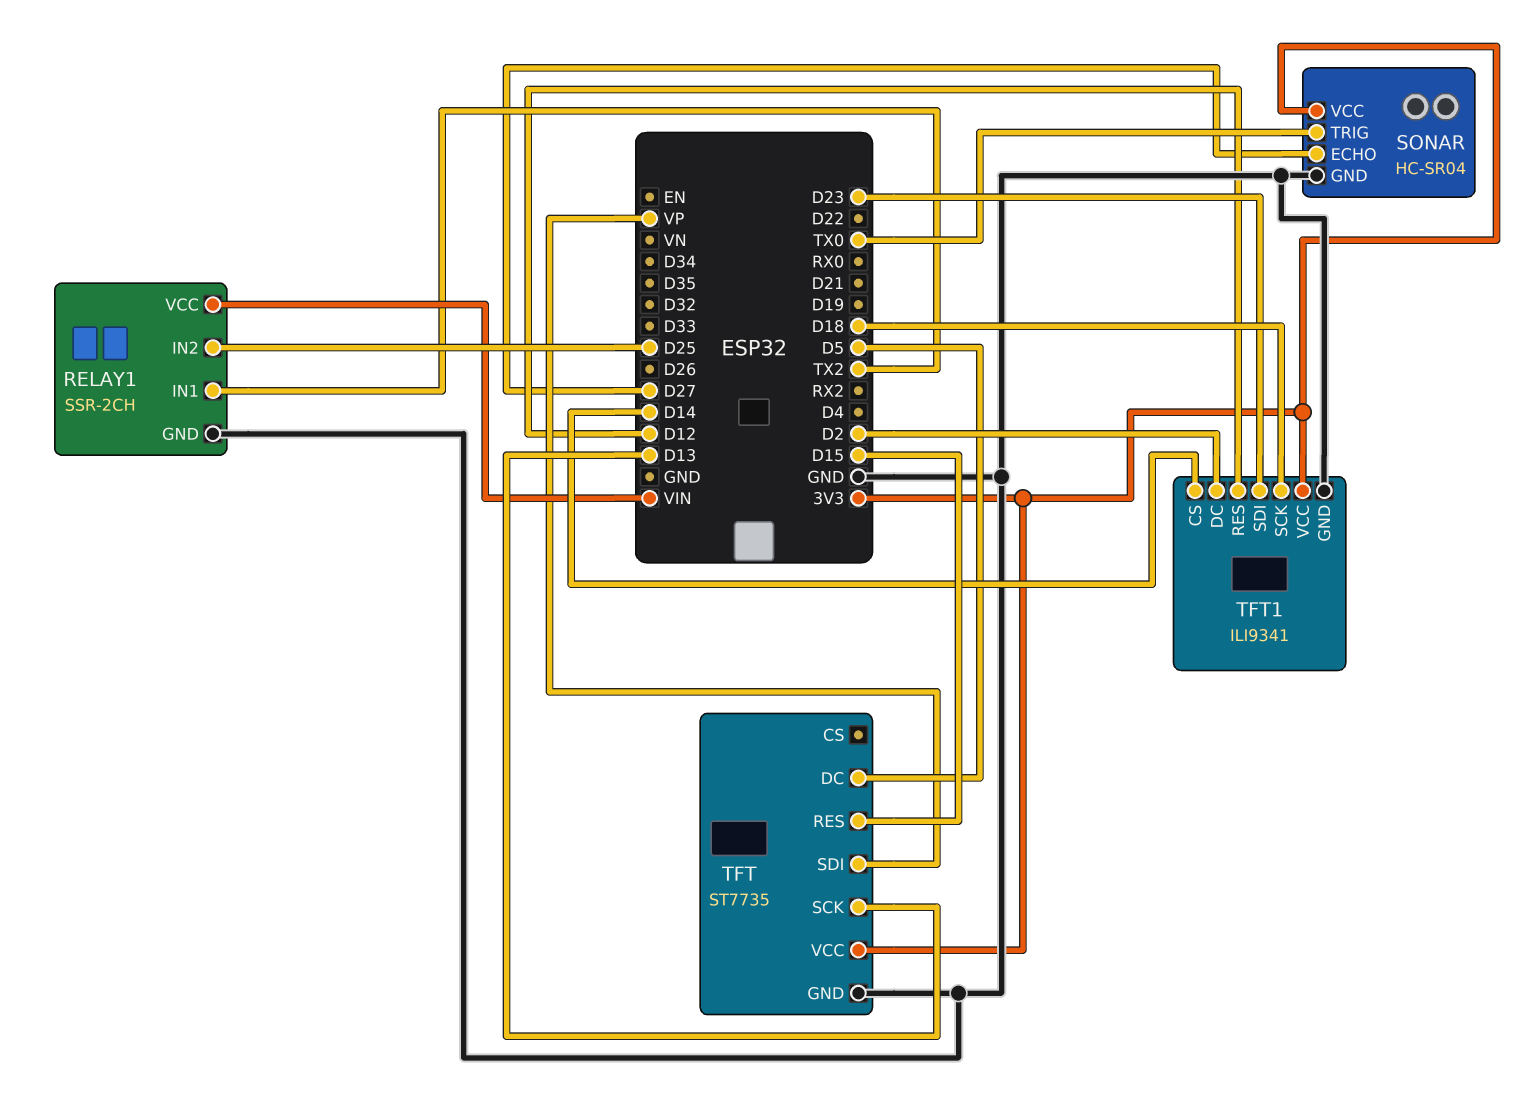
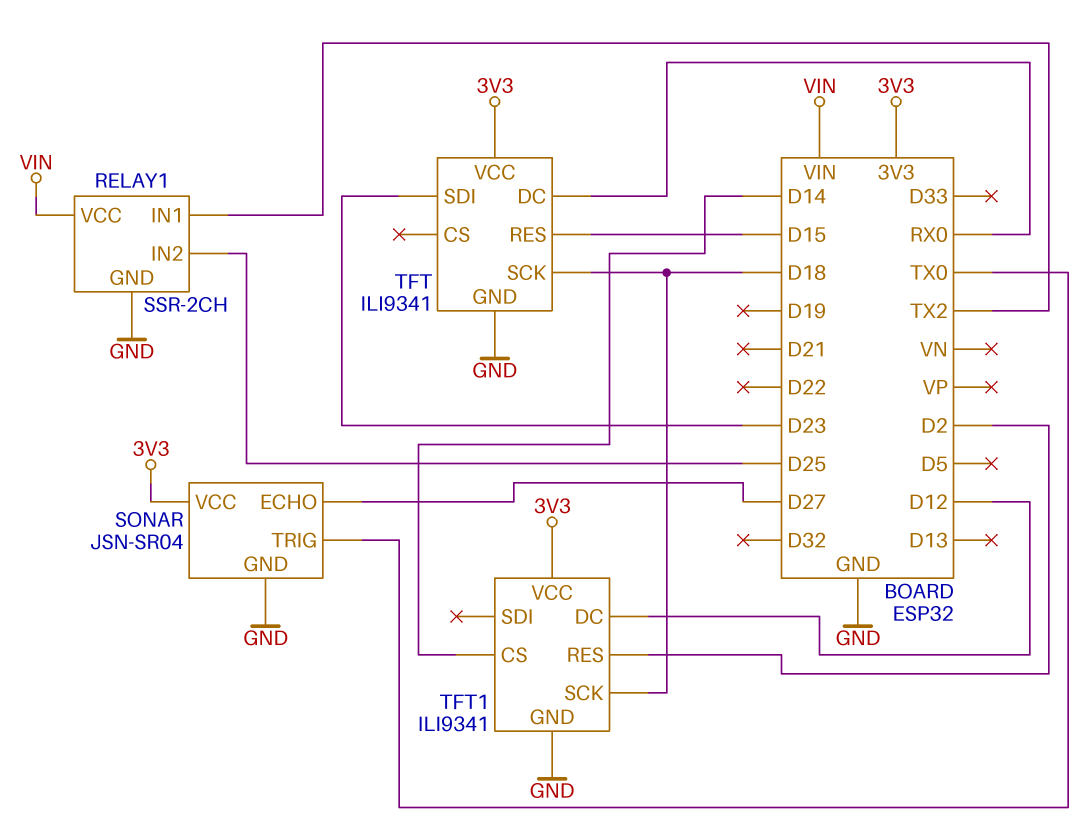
SONAR: HC-SR04 -> JSN-SR04
TFT: ST7735 -> ILI9341
TFT pin DC: D5 -> RX0
TFT pin SCK: D13 -> D18
TFT pin SDI: VP -> D23
TFT1 pin DC: D2 -> D12
TFT1 pin RES: D12 -> D2
TFT1 pin SDI: D23 -> none

